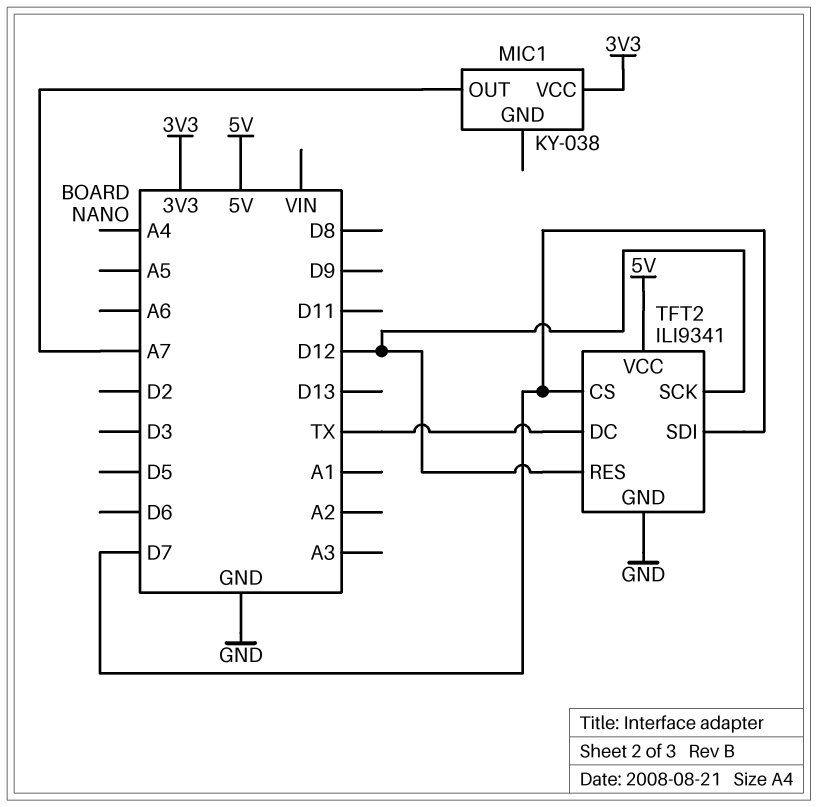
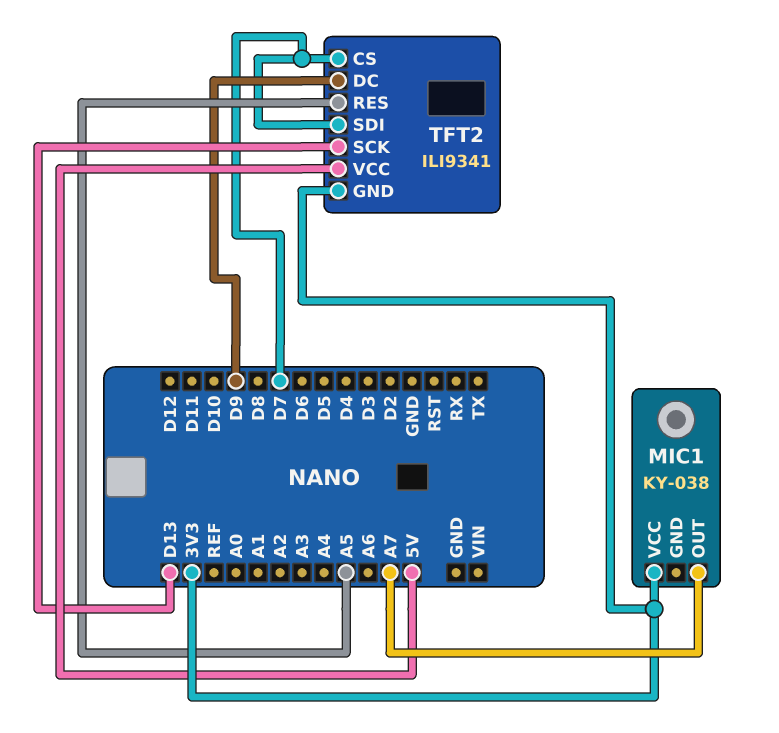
TFT2 pin DC: TX -> D9
TFT2 pin GND: GND -> 3V3
TFT2 pin RES: D12 -> A5
TFT2 pin SCK: D12 -> D13

